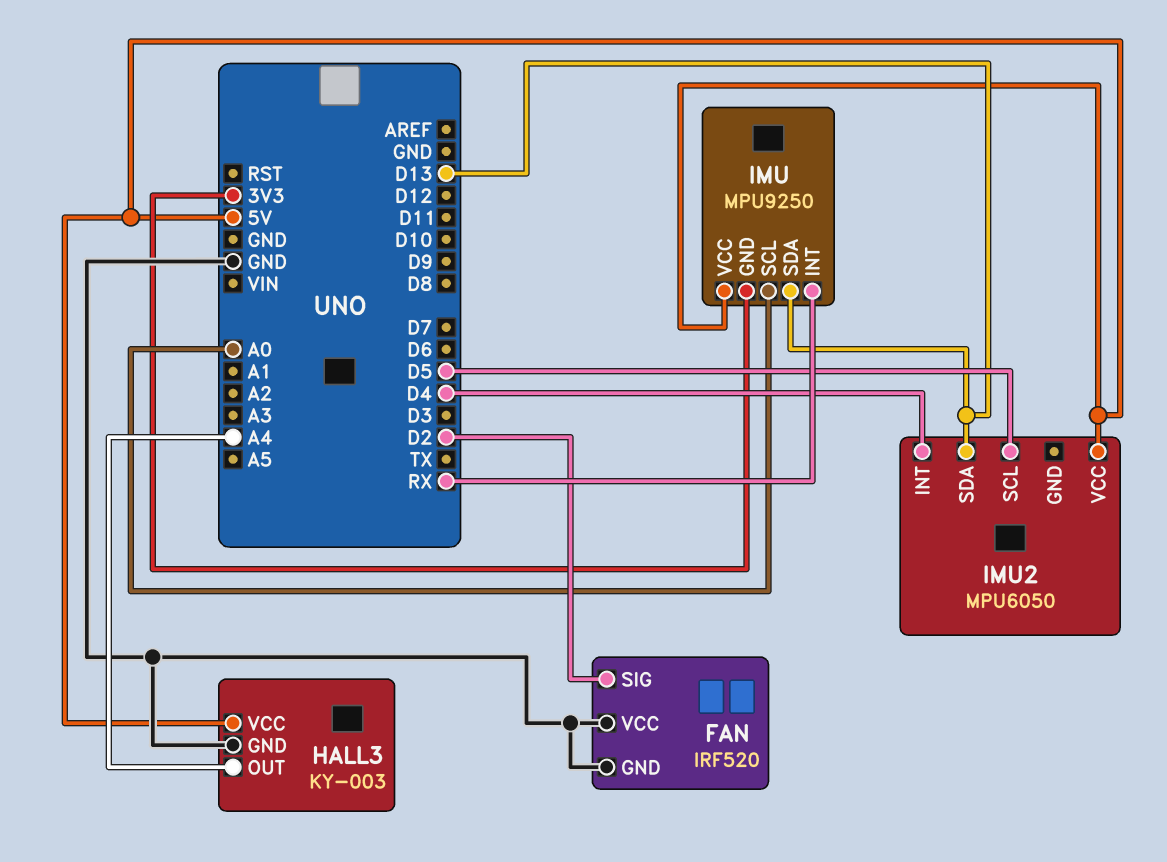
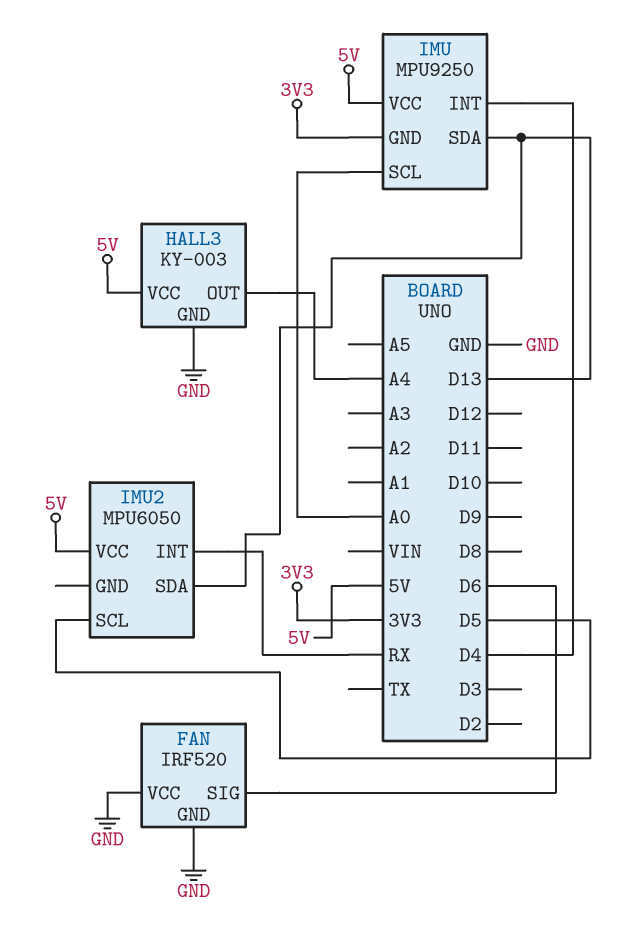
FAN pin SIG: D2 -> D6
IMU pin INT: RX -> D4
IMU2 pin INT: D4 -> RX

